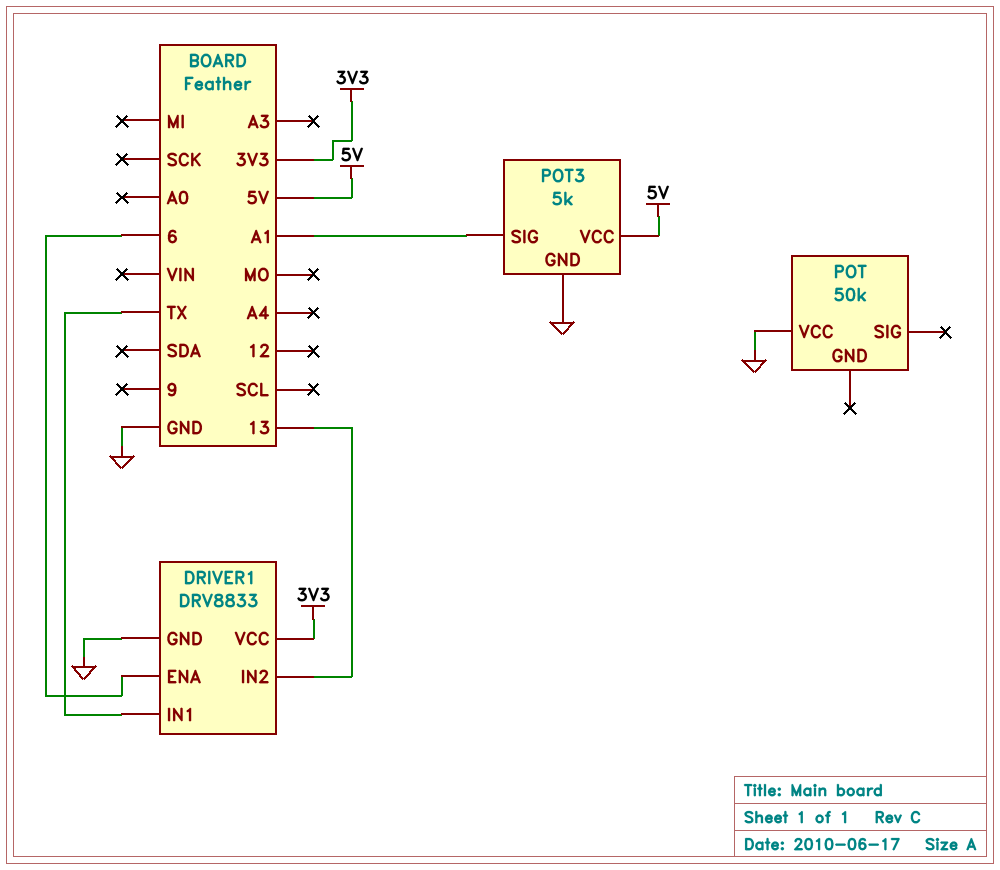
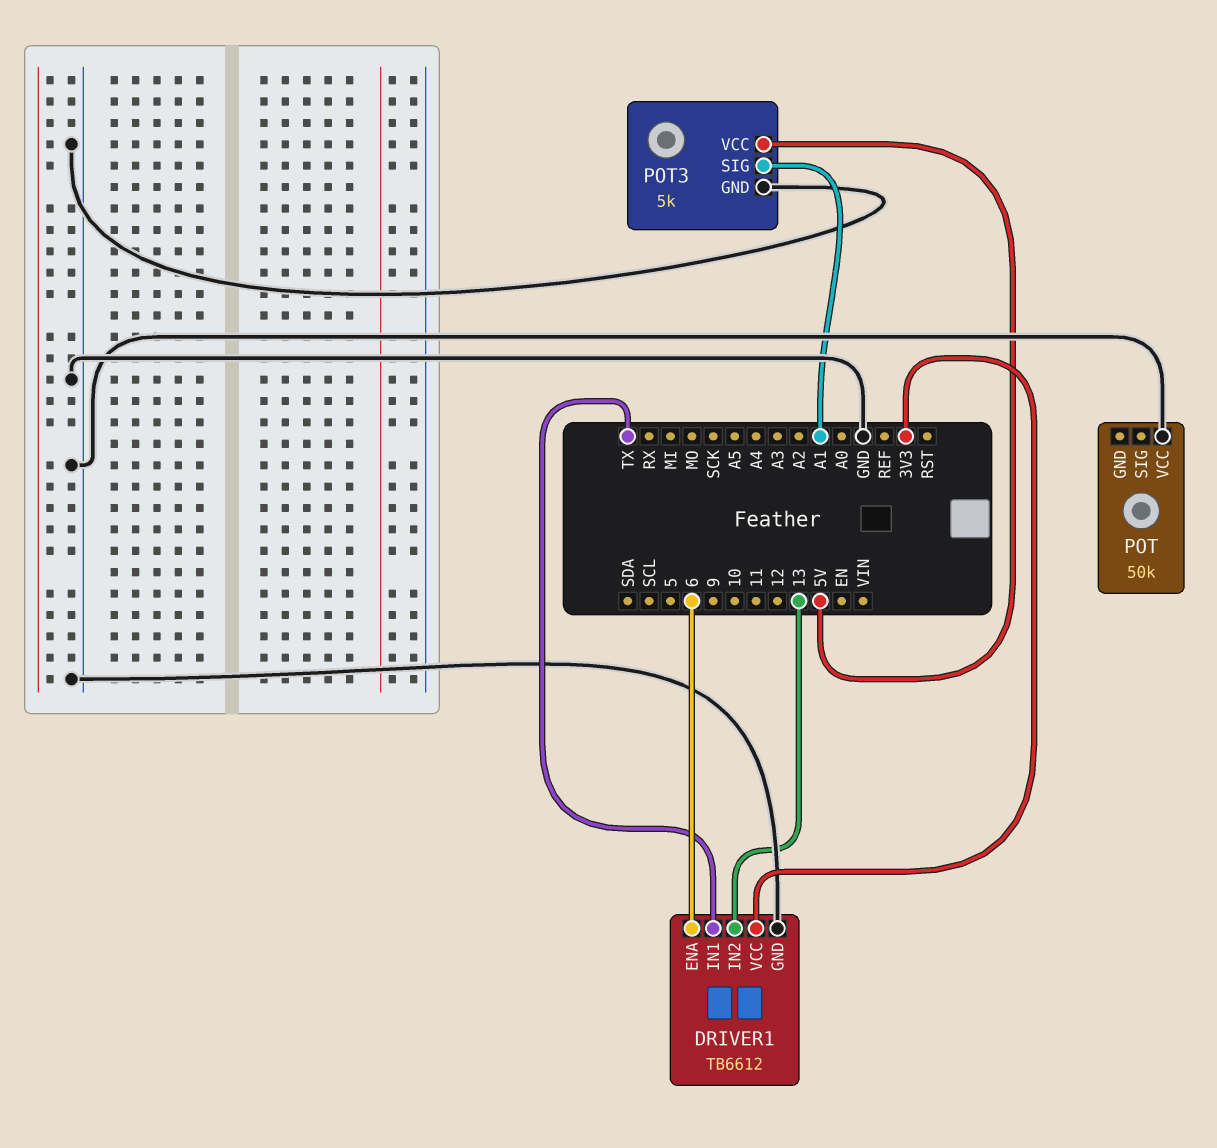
DRIVER1: DRV8833 -> TB6612

